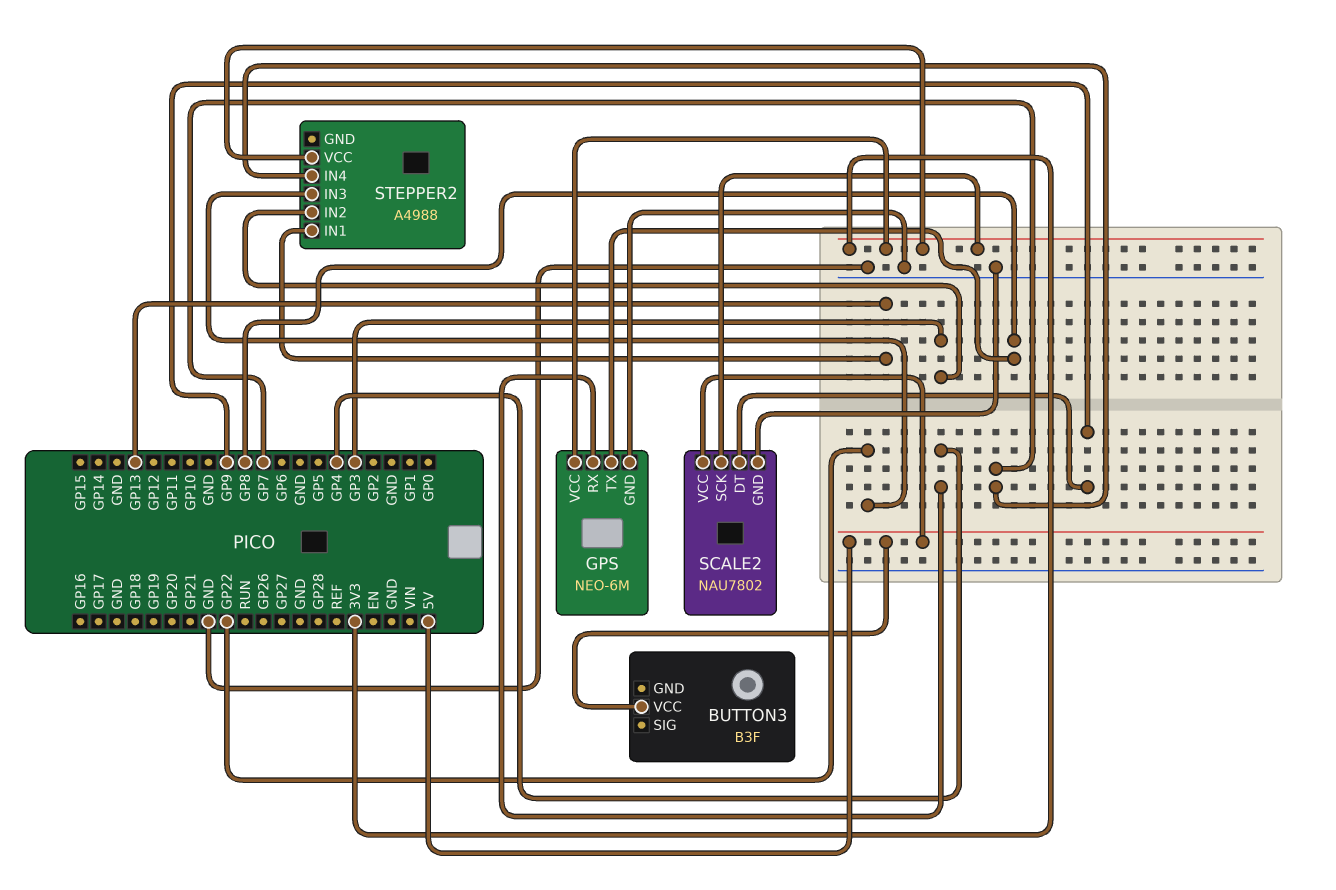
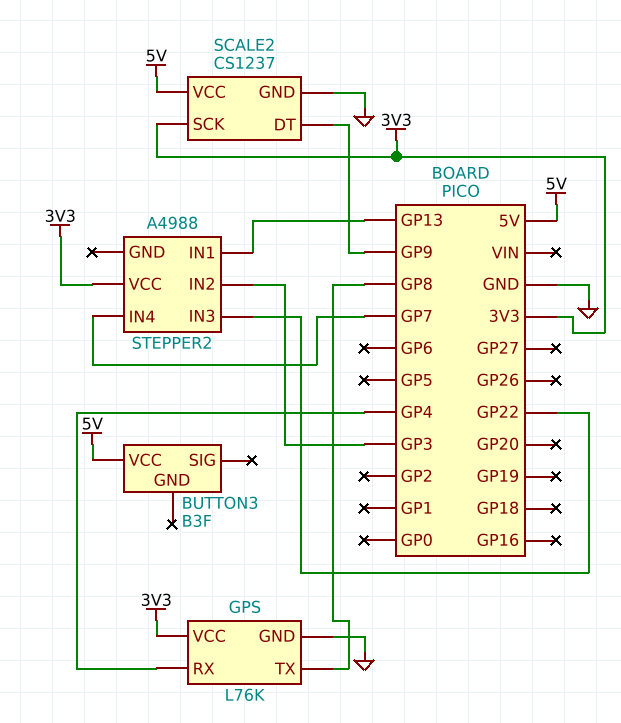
GPS: NEO-6M -> L76K
SCALE2: NAU7802 -> CS1237

